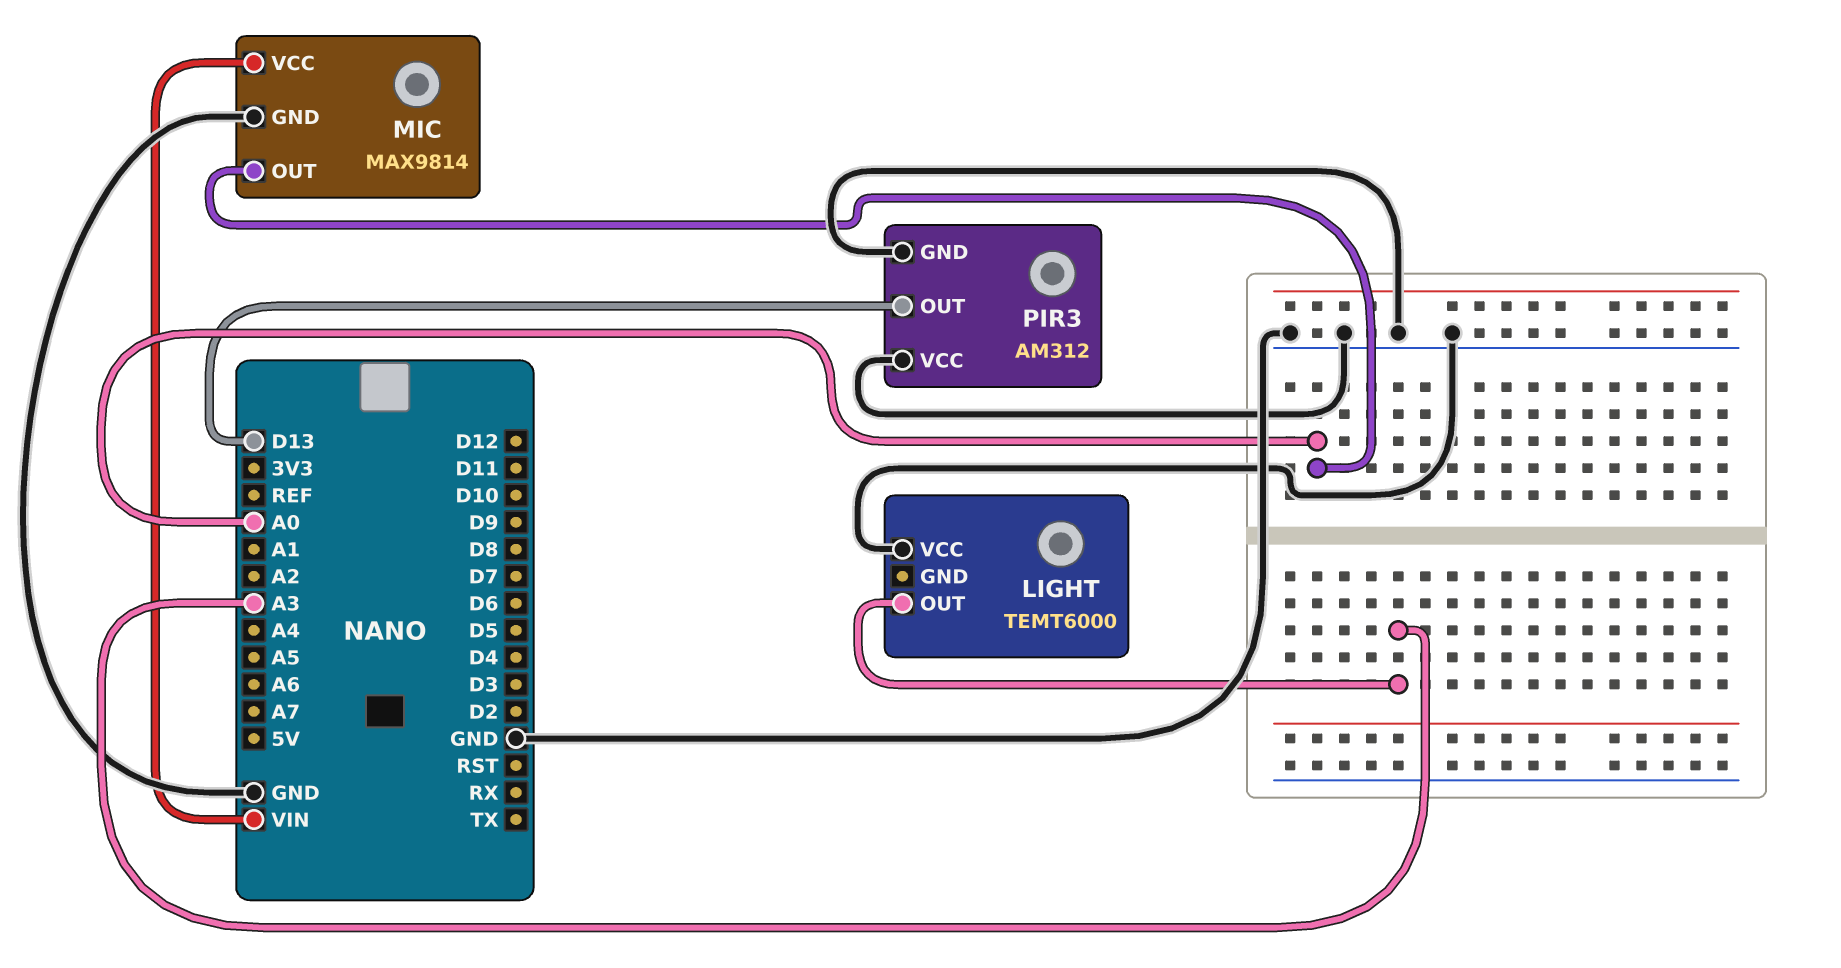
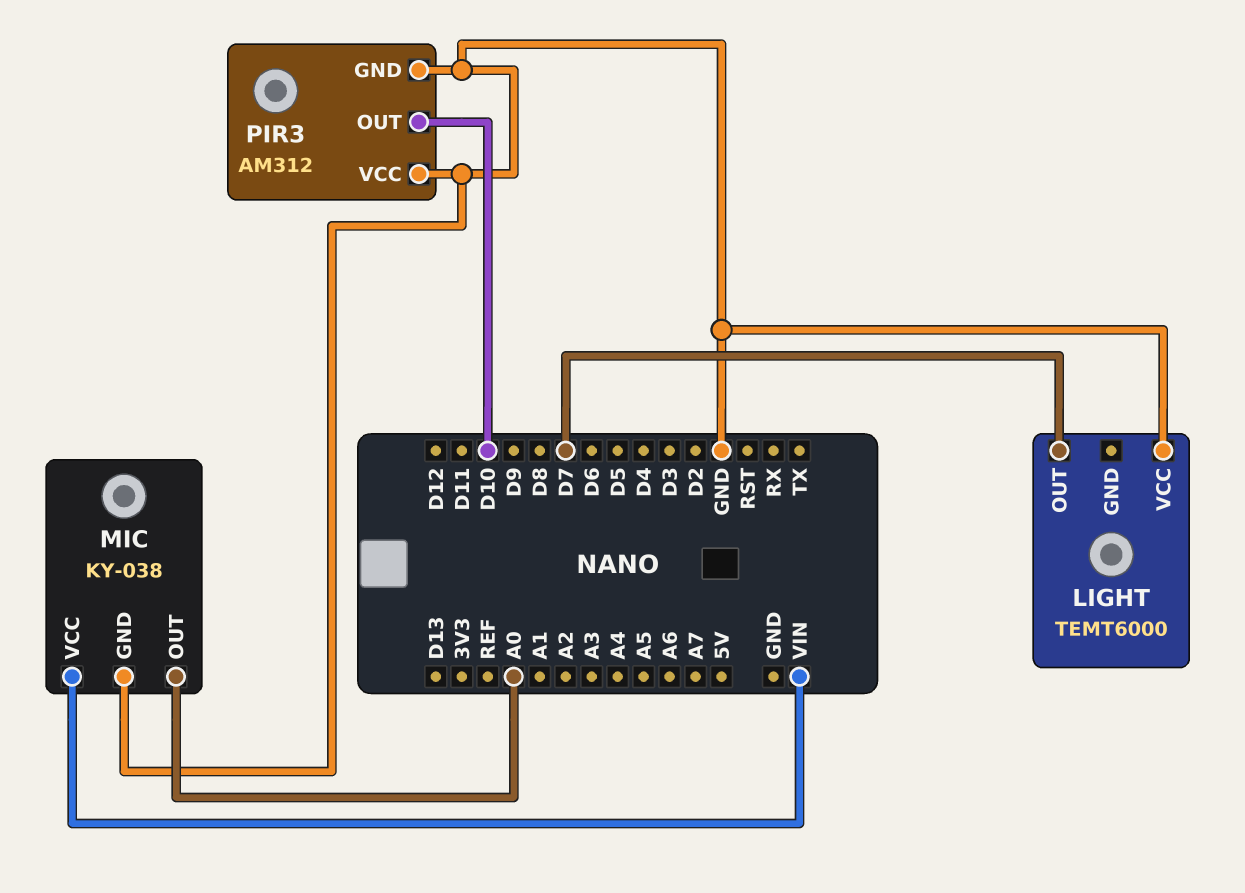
LIGHT pin OUT: A3 -> D7
MIC: MAX9814 -> KY-038
PIR3 pin OUT: D13 -> D10

